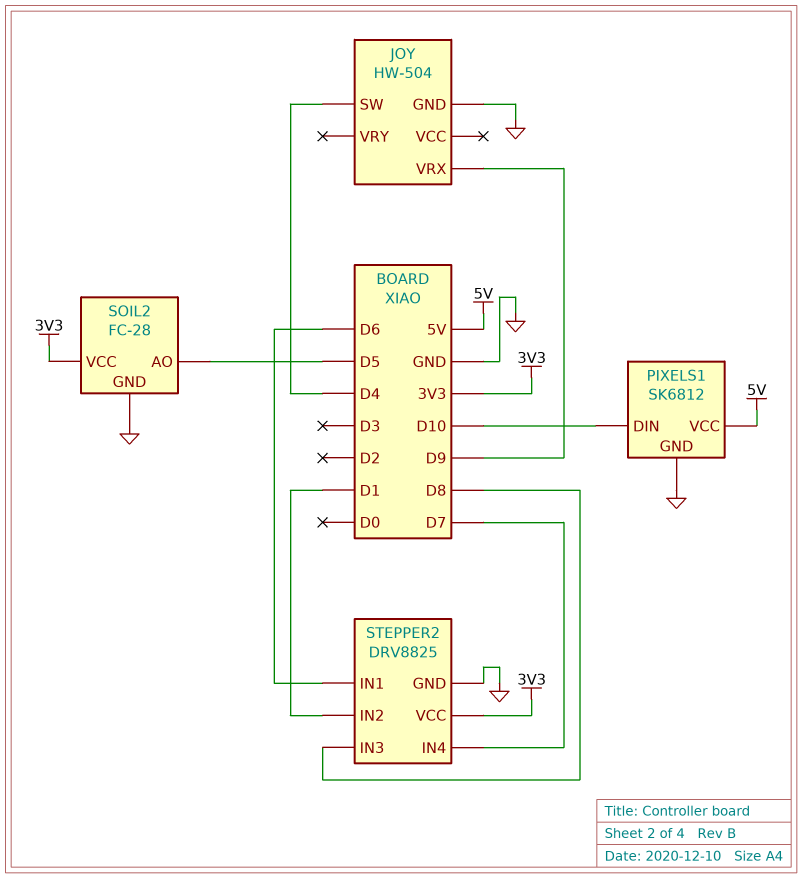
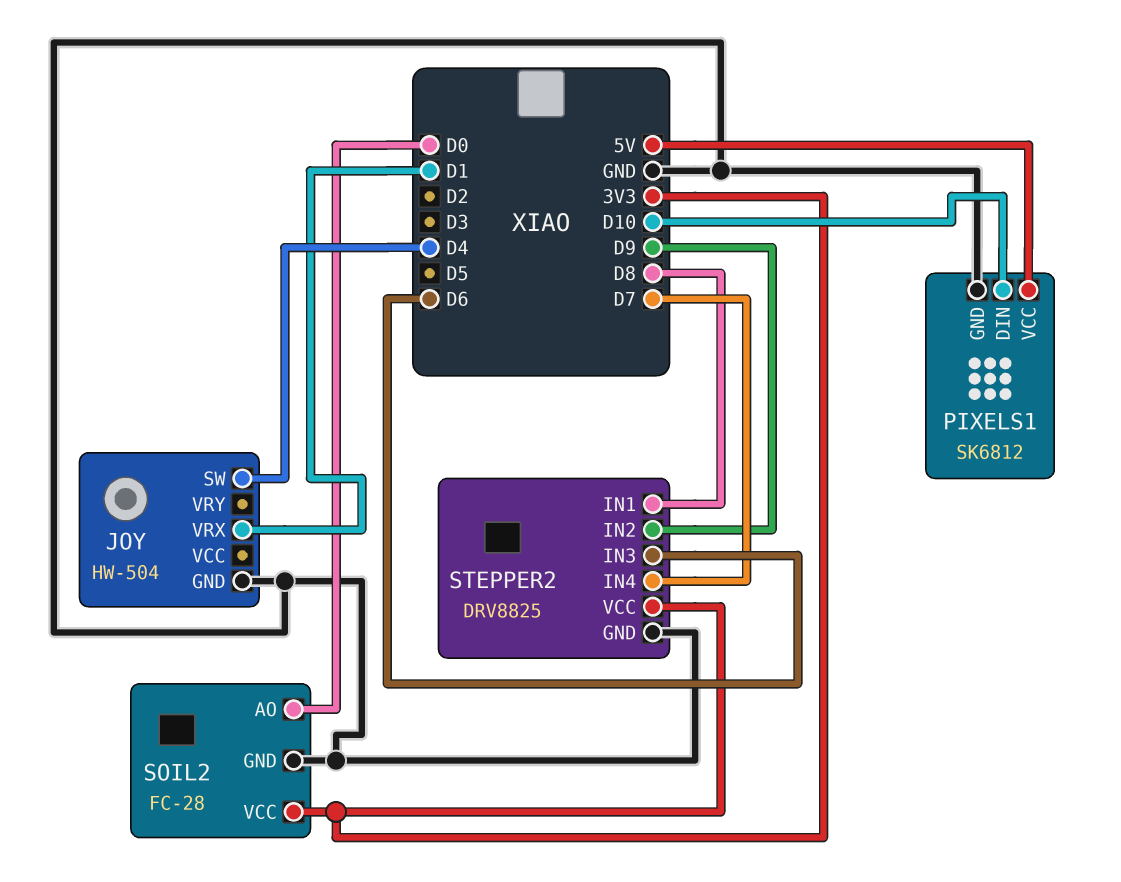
JOY pin VRX: D9 -> D1
SOIL2 pin AO: D5 -> D0
STEPPER2 pin IN1: D6 -> D8
STEPPER2 pin IN2: D1 -> D9
STEPPER2 pin IN3: D8 -> D6

